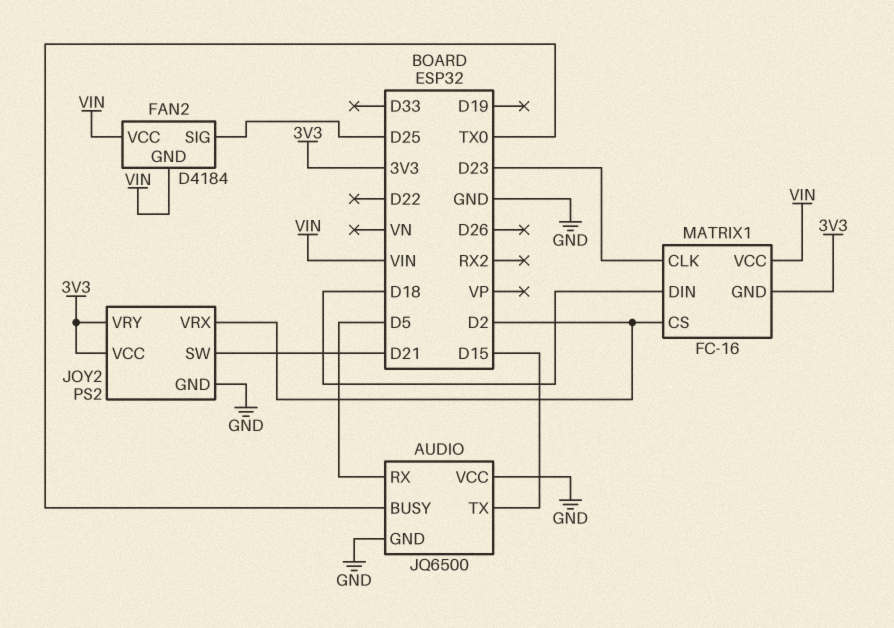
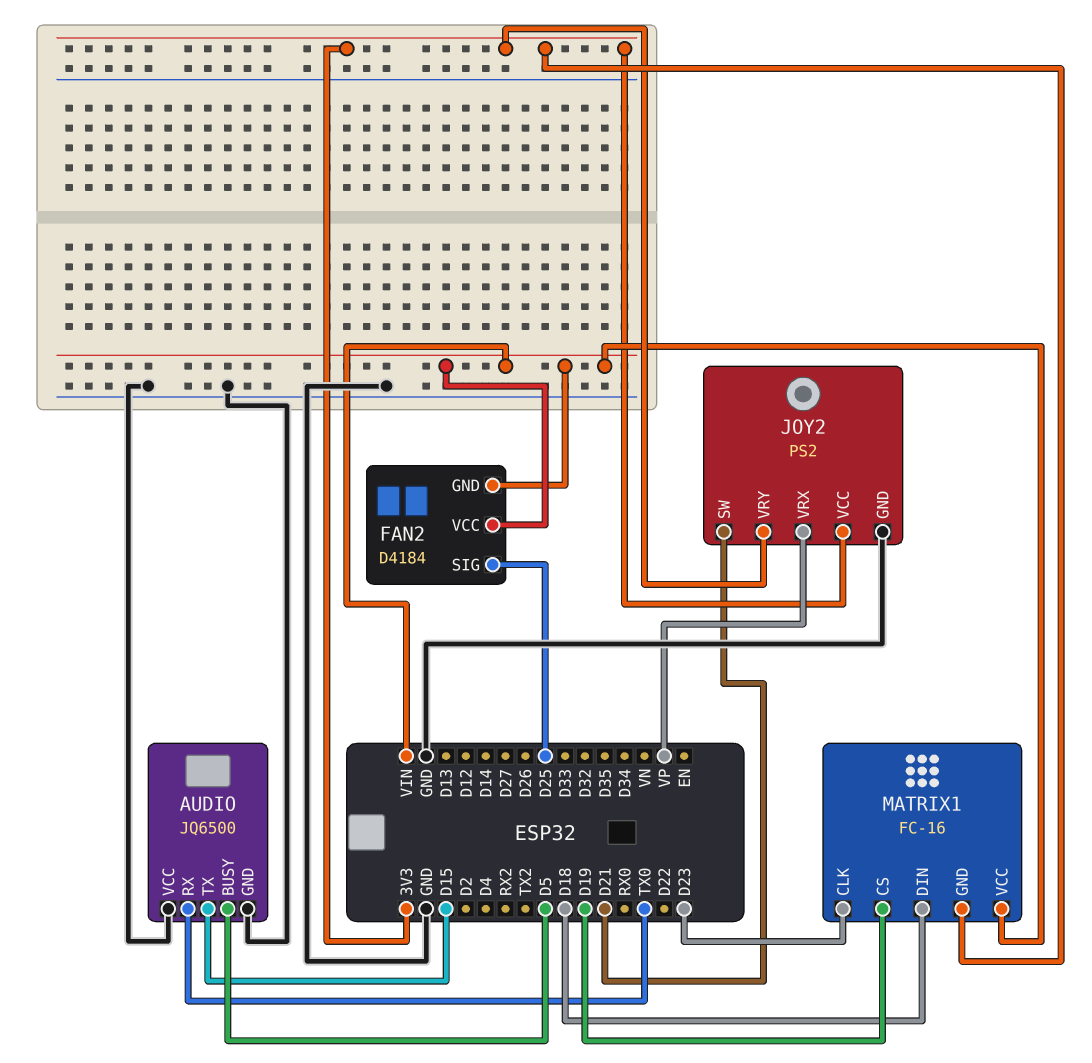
AUDIO pin BUSY: TX0 -> D5
AUDIO pin RX: D5 -> TX0
JOY2 pin VRX: D2 -> VP
MATRIX1 pin CS: D2 -> D19

